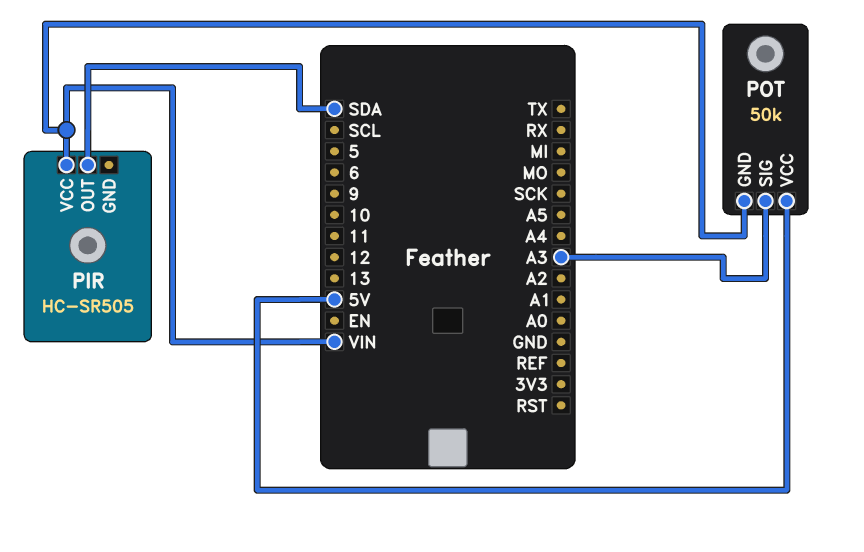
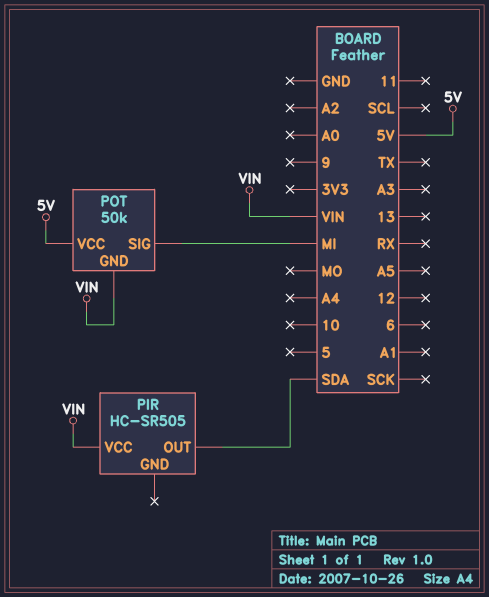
POT pin SIG: A3 -> MI

